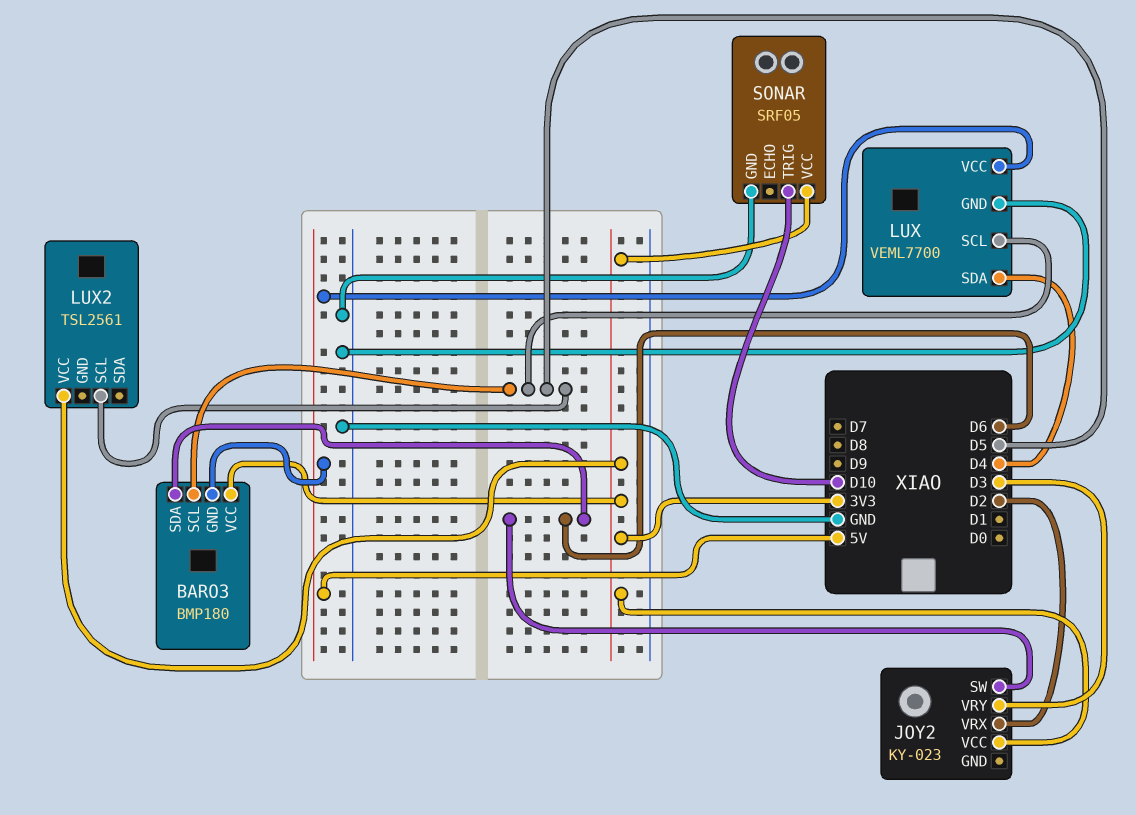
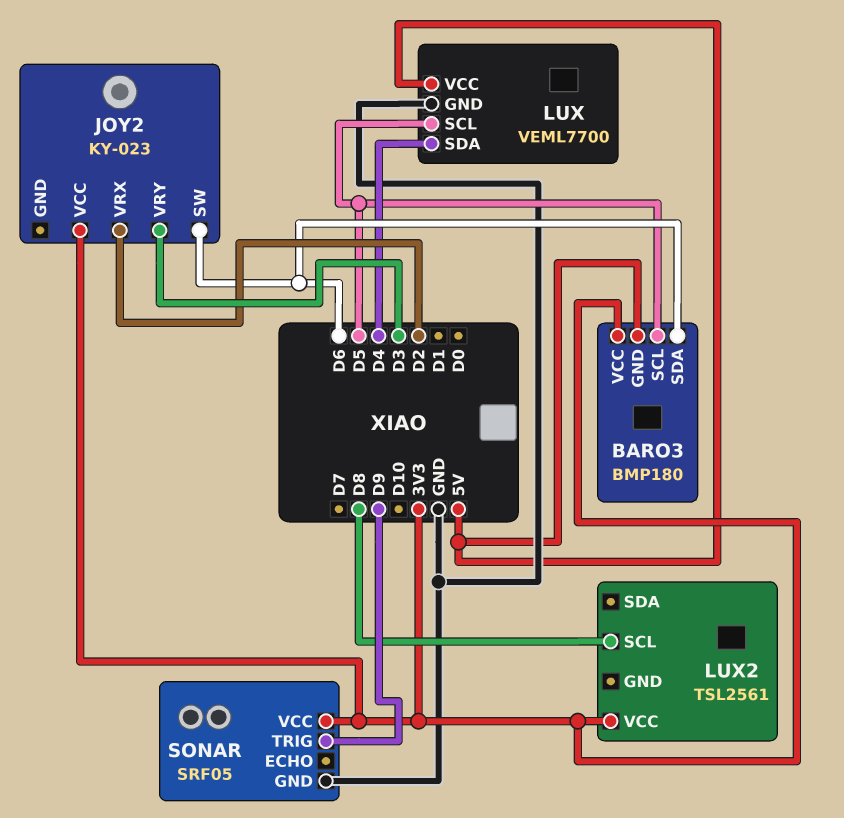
LUX2 pin SCL: D5 -> D8
SONAR pin TRIG: D10 -> D9

